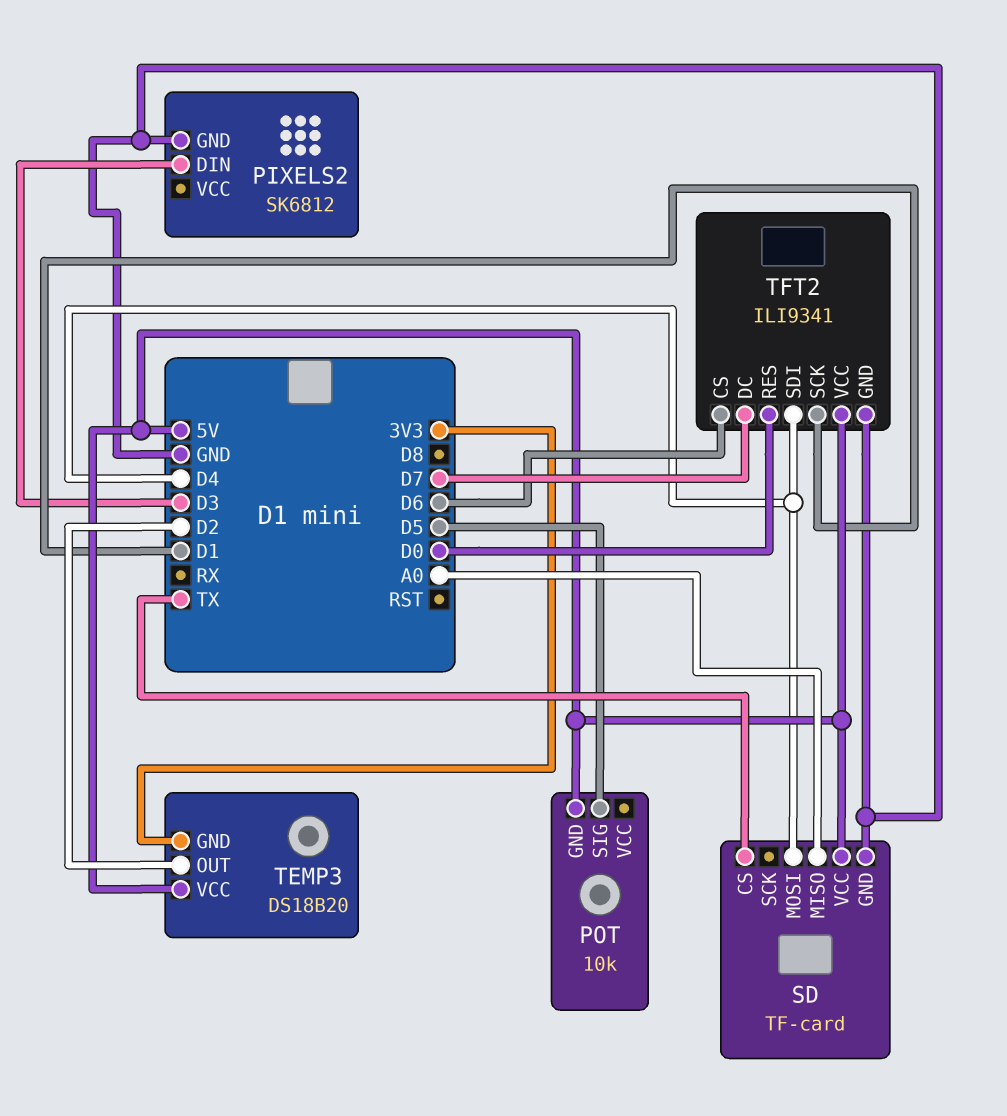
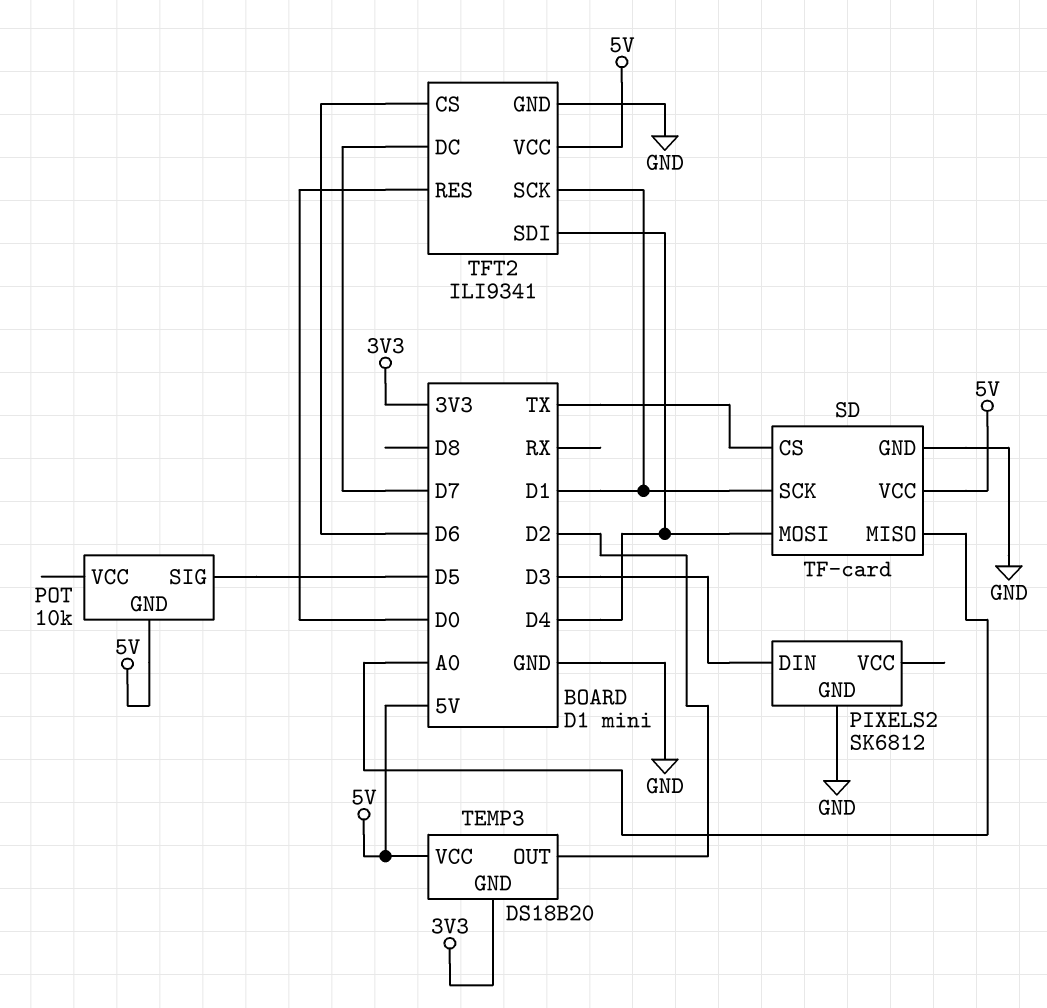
SD pin SCK: none -> D1

